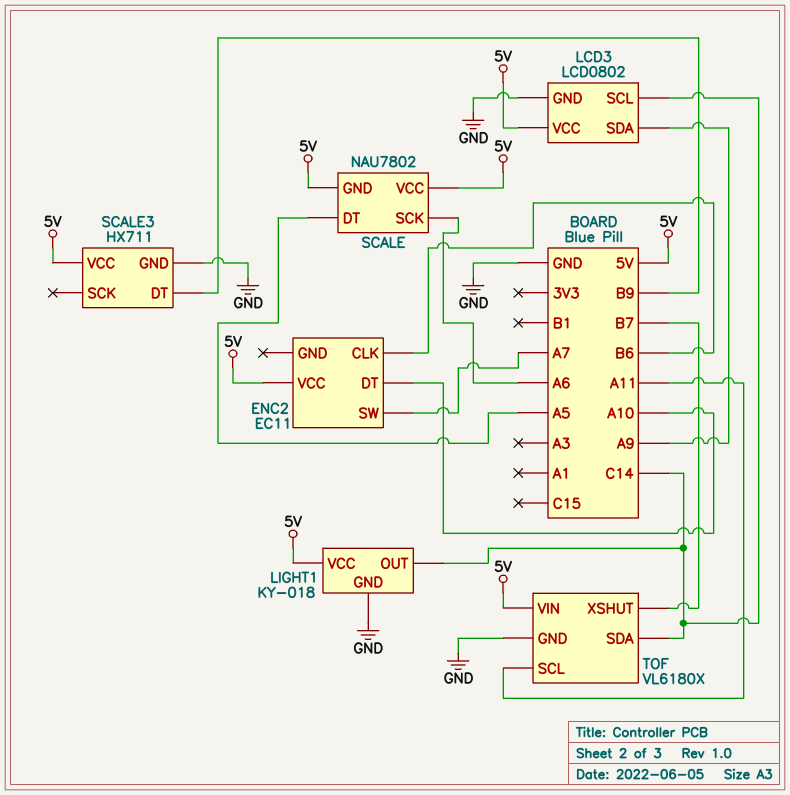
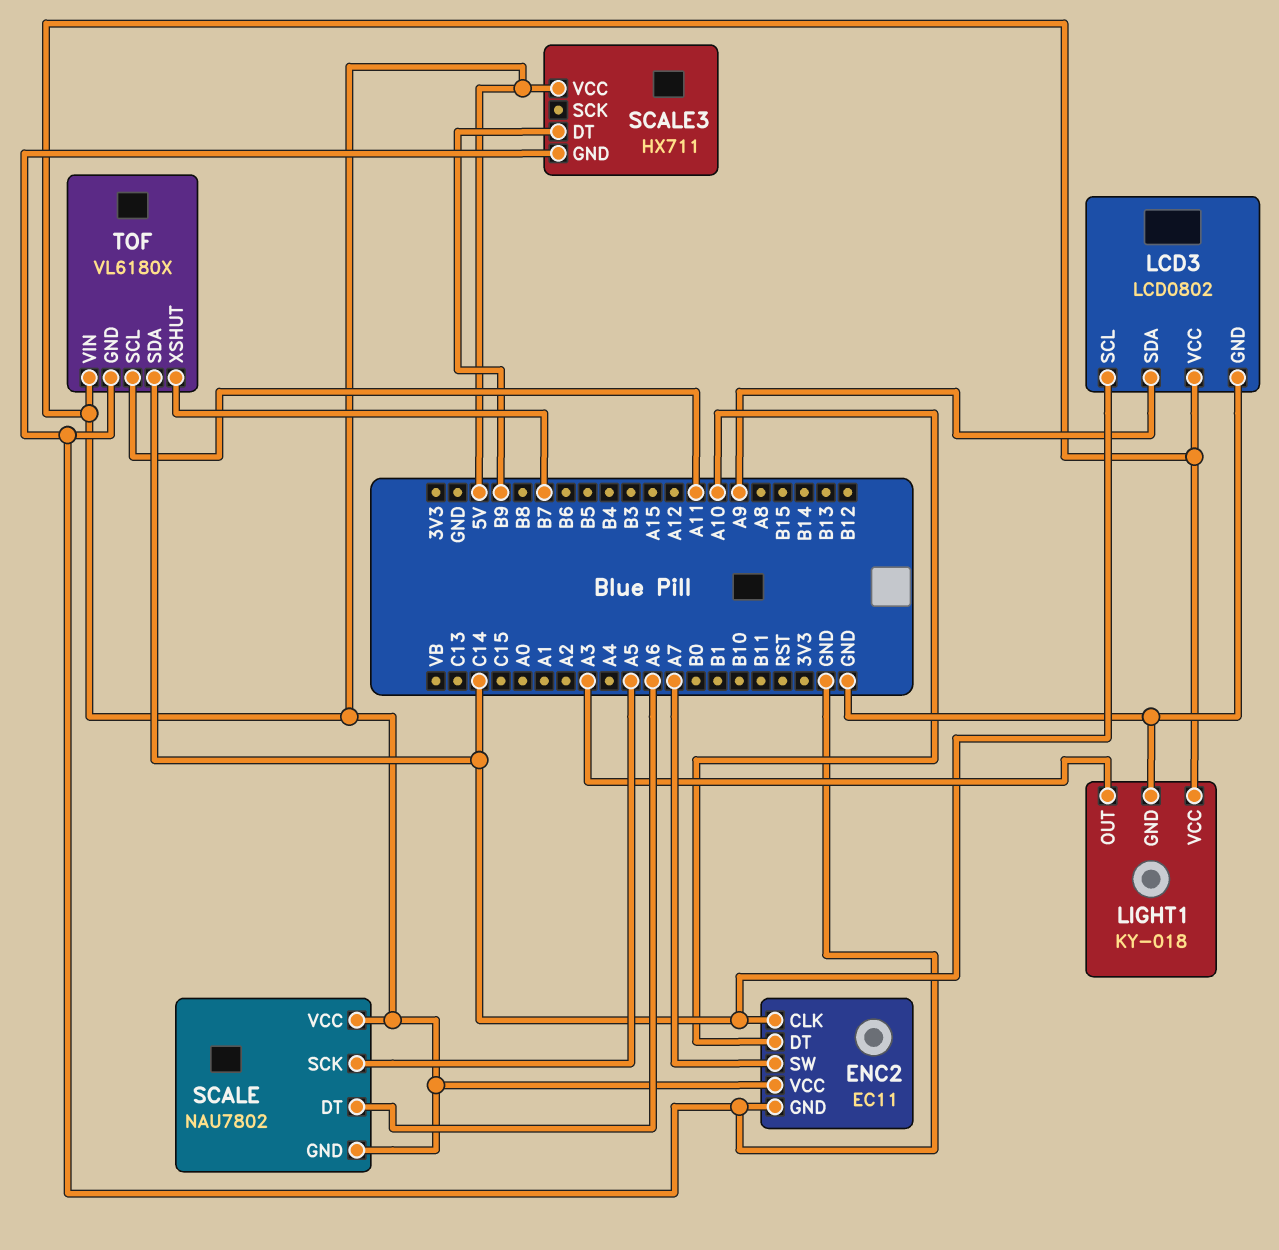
ENC2 pin CLK: B6 -> C14
ENC2 pin GND: none -> GND
LIGHT1 pin OUT: C14 -> A3
SCALE pin DT: A5 -> A6
SCALE pin SCK: A6 -> A5

